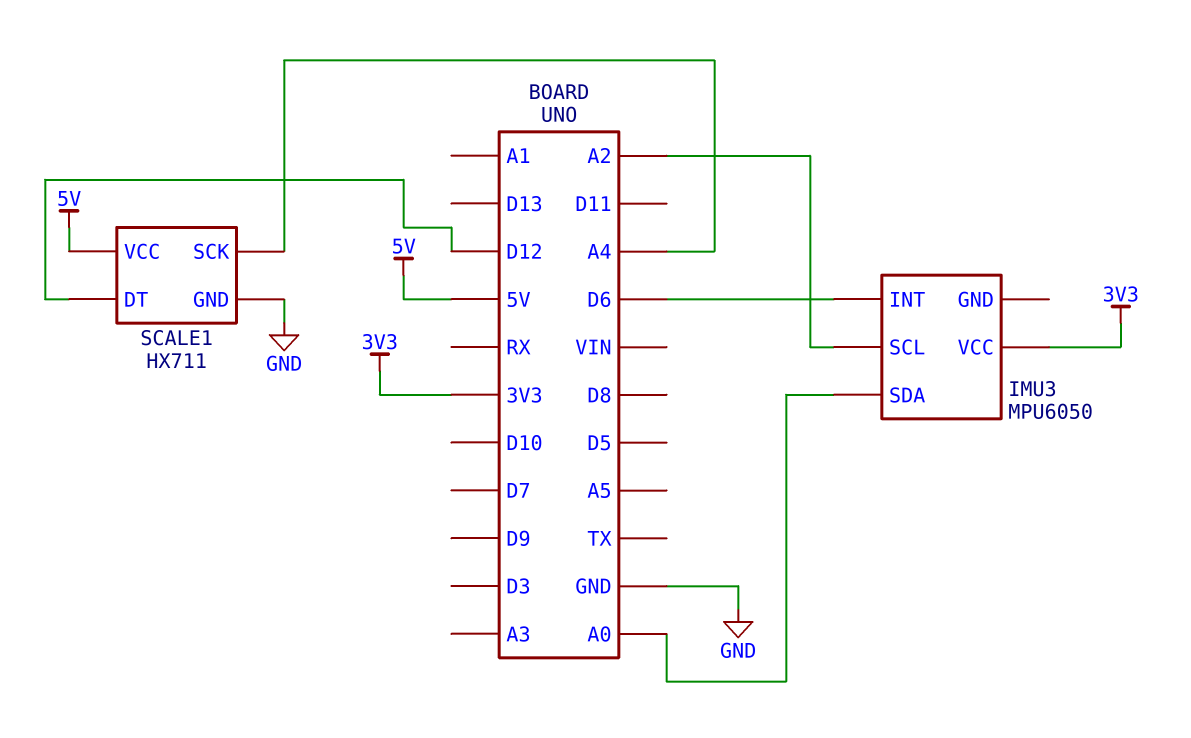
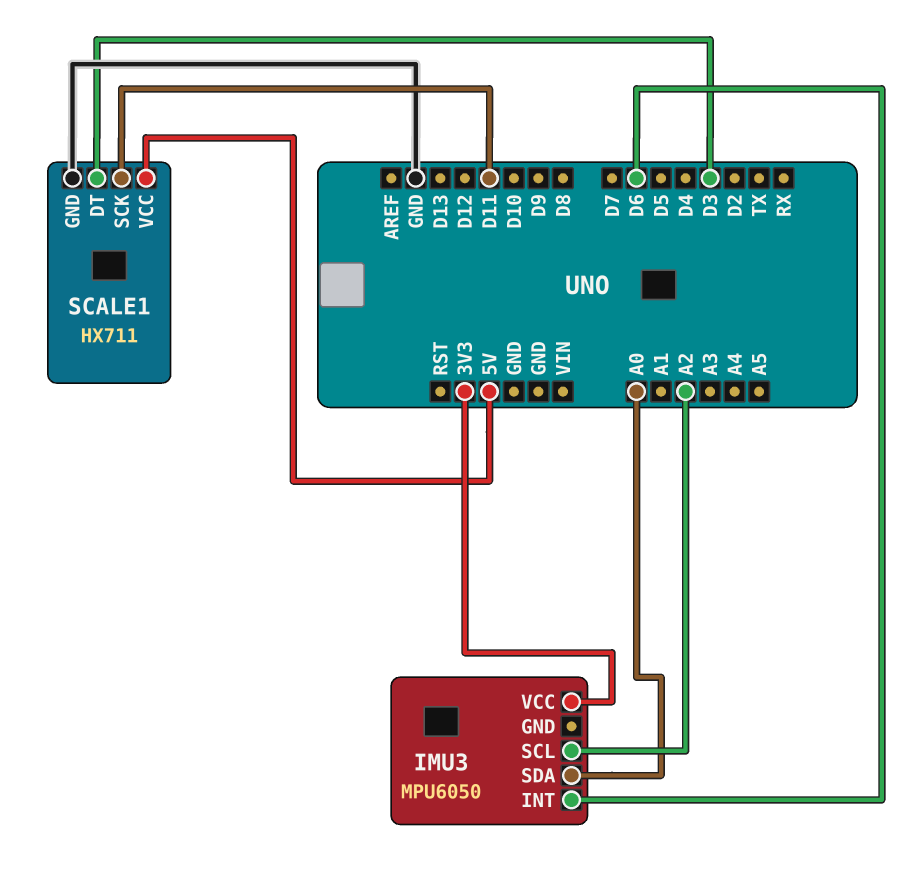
SCALE1 pin DT: D12 -> D3
SCALE1 pin SCK: A4 -> D11

